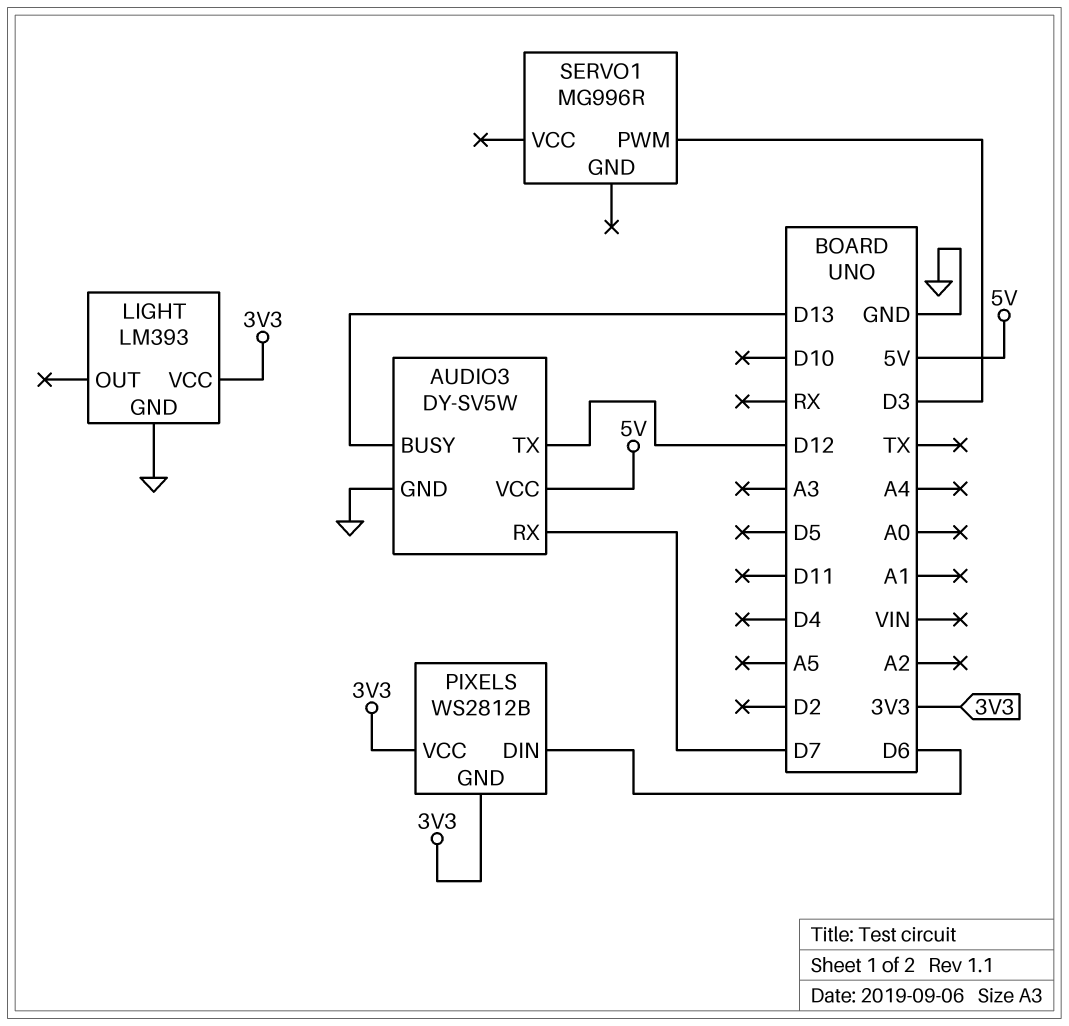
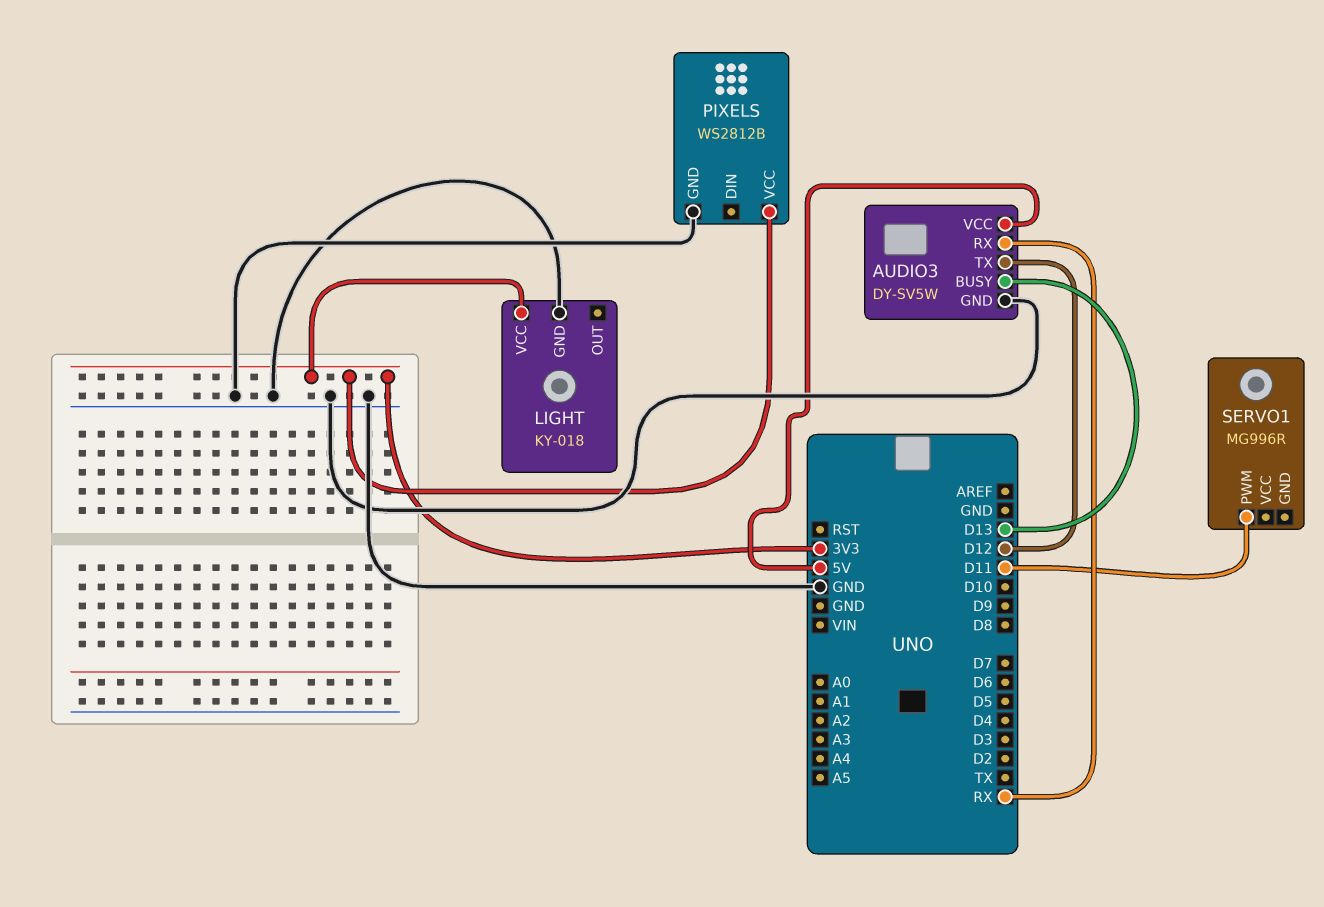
AUDIO3 pin RX: D7 -> RX
LIGHT: LM393 -> KY-018
PIXELS pin DIN: D6 -> none
PIXELS pin GND: 3V3 -> GND
SERVO1 pin PWM: D3 -> D11

